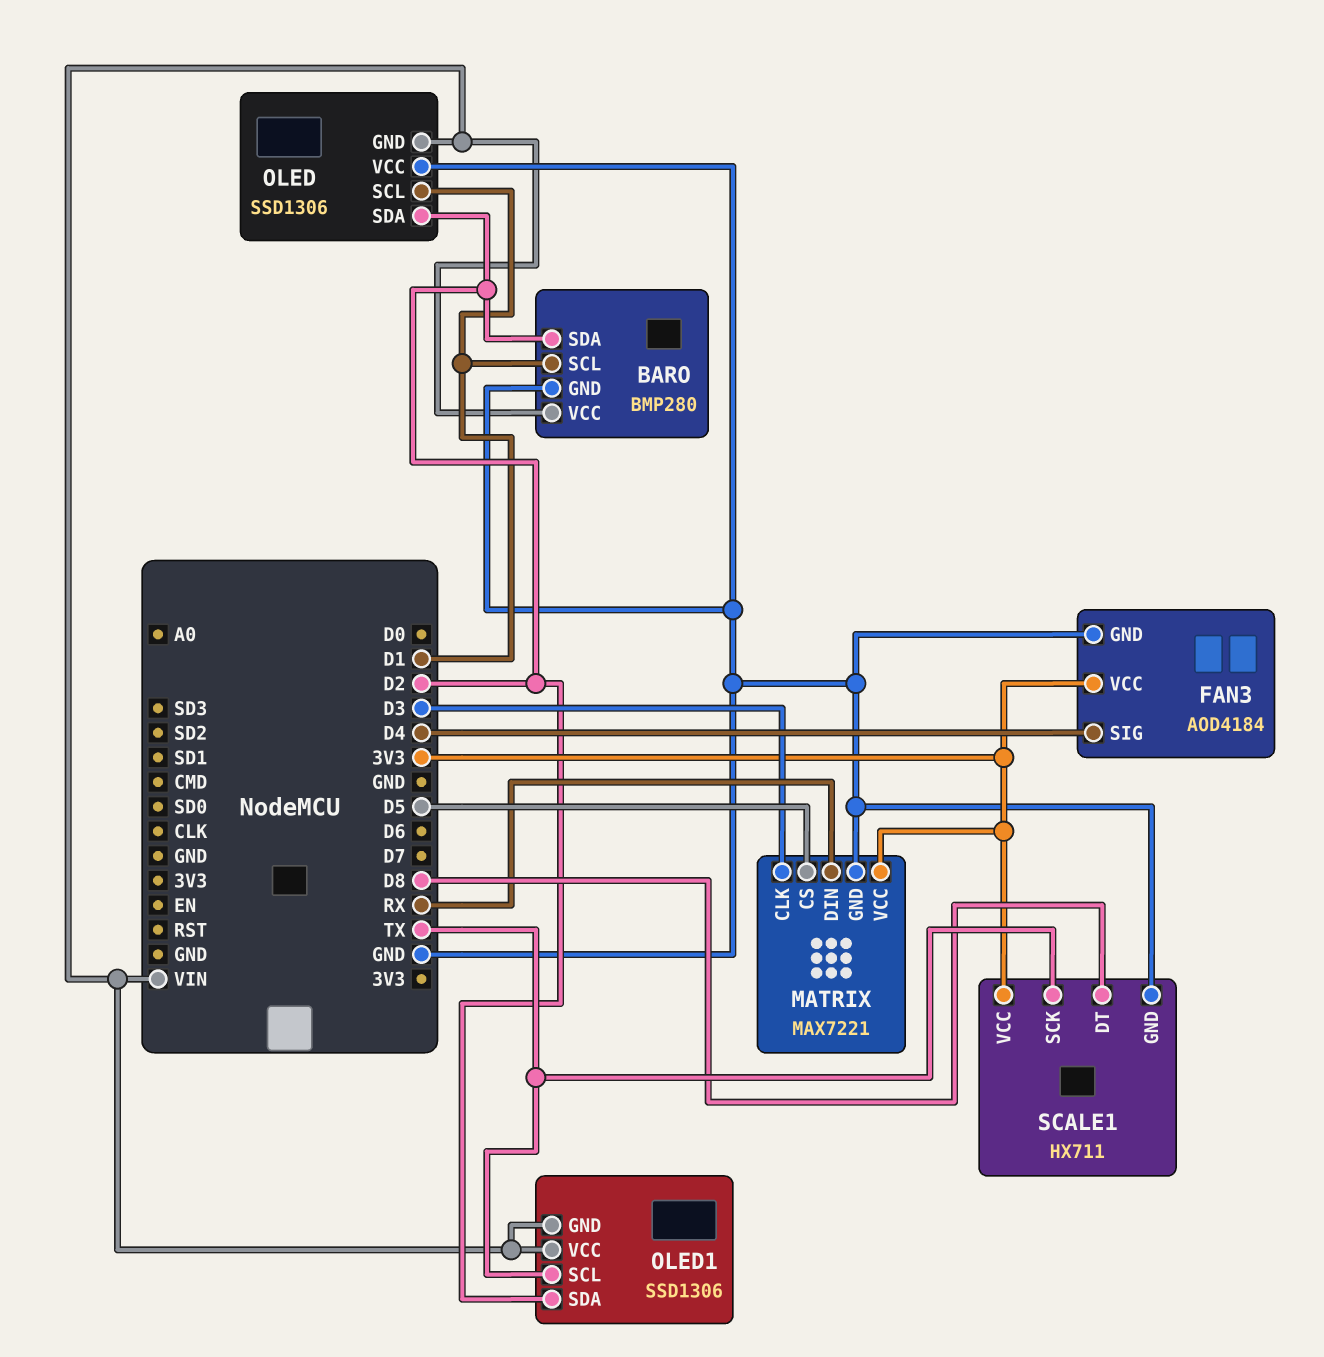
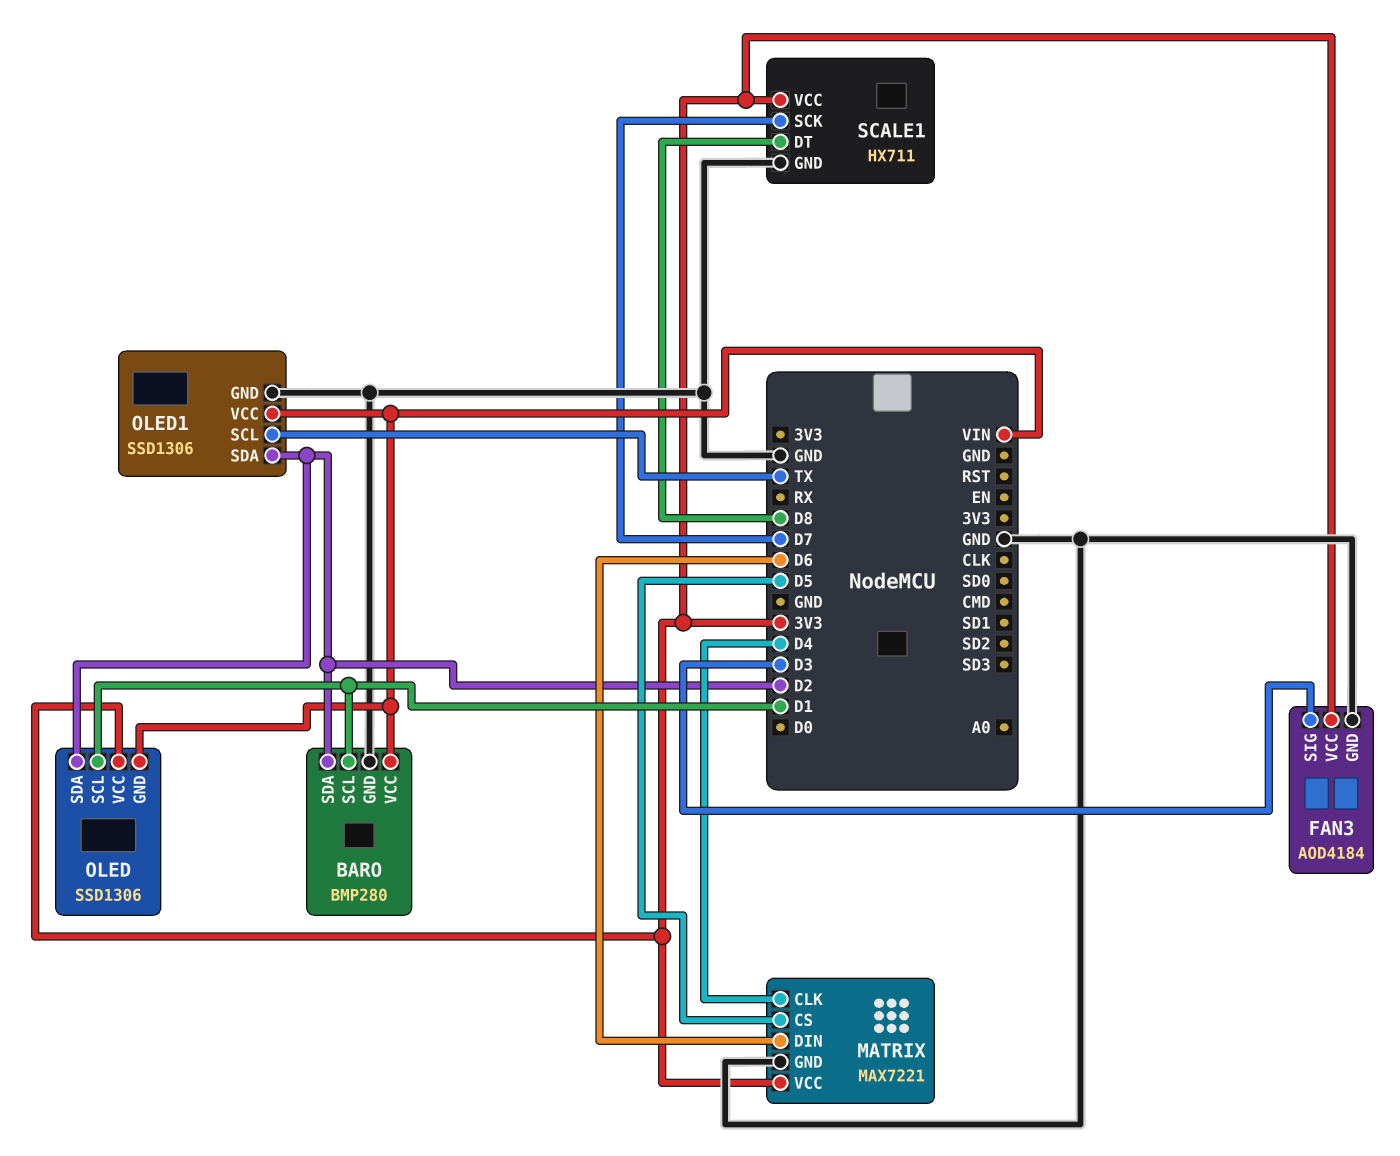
FAN3 pin SIG: D4 -> D3
MATRIX pin CLK: D3 -> D4
MATRIX pin DIN: RX -> D6
OLED pin VCC: GND -> 3V3
OLED1 pin GND: VIN -> GND
SCALE1 pin SCK: TX -> D7

